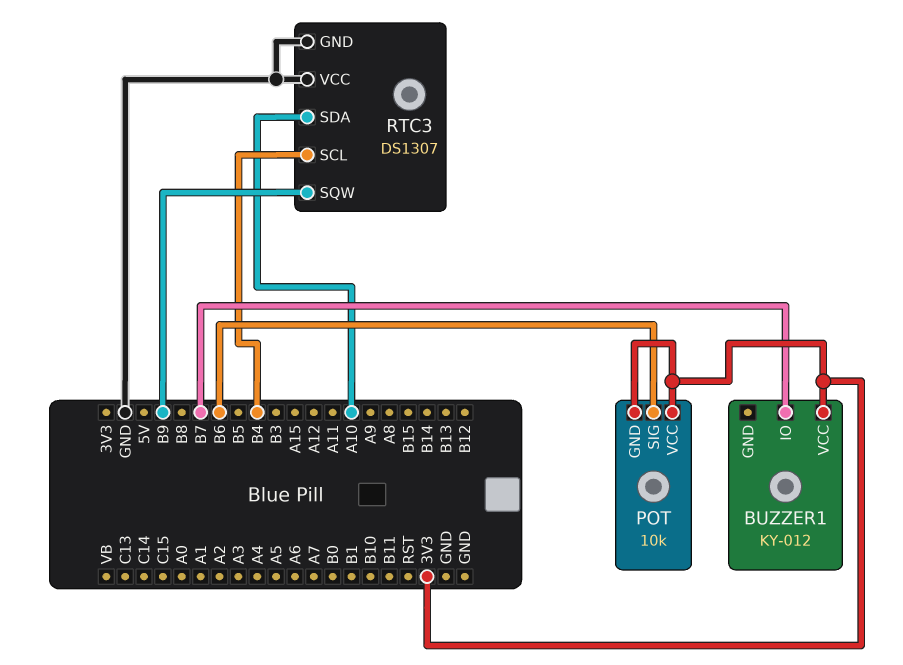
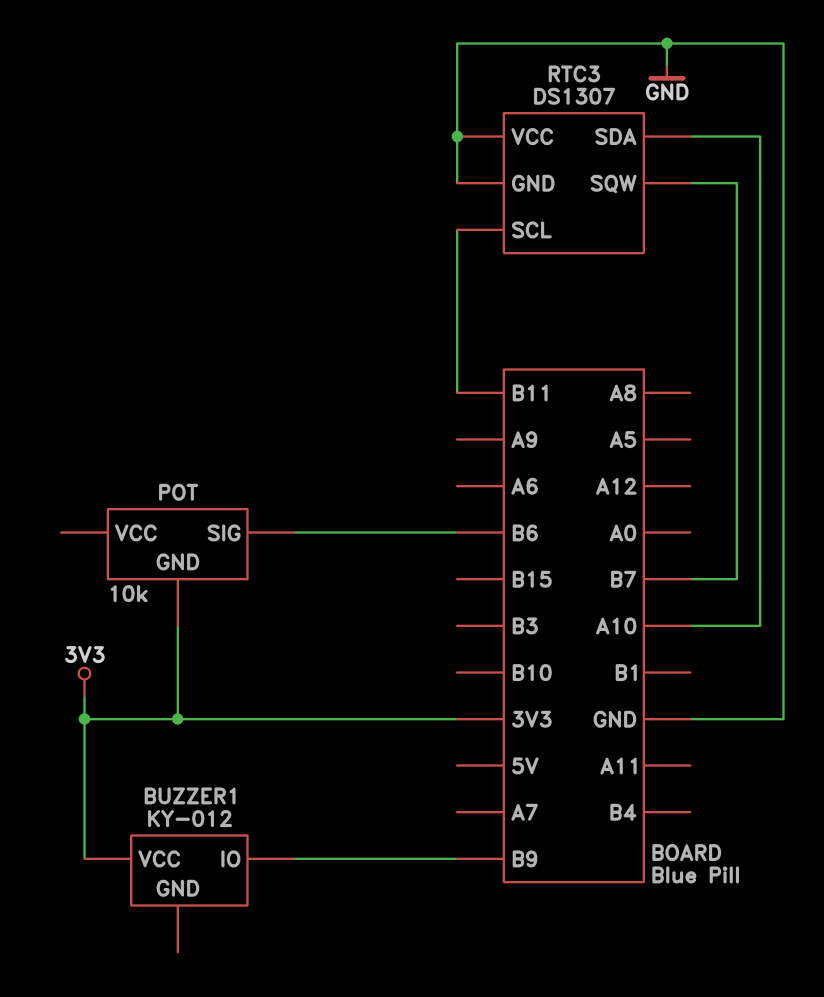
BUZZER1 pin IO: B7 -> B9
POT pin VCC: 3V3 -> none
RTC3 pin SCL: B4 -> B11
RTC3 pin SQW: B9 -> B7

